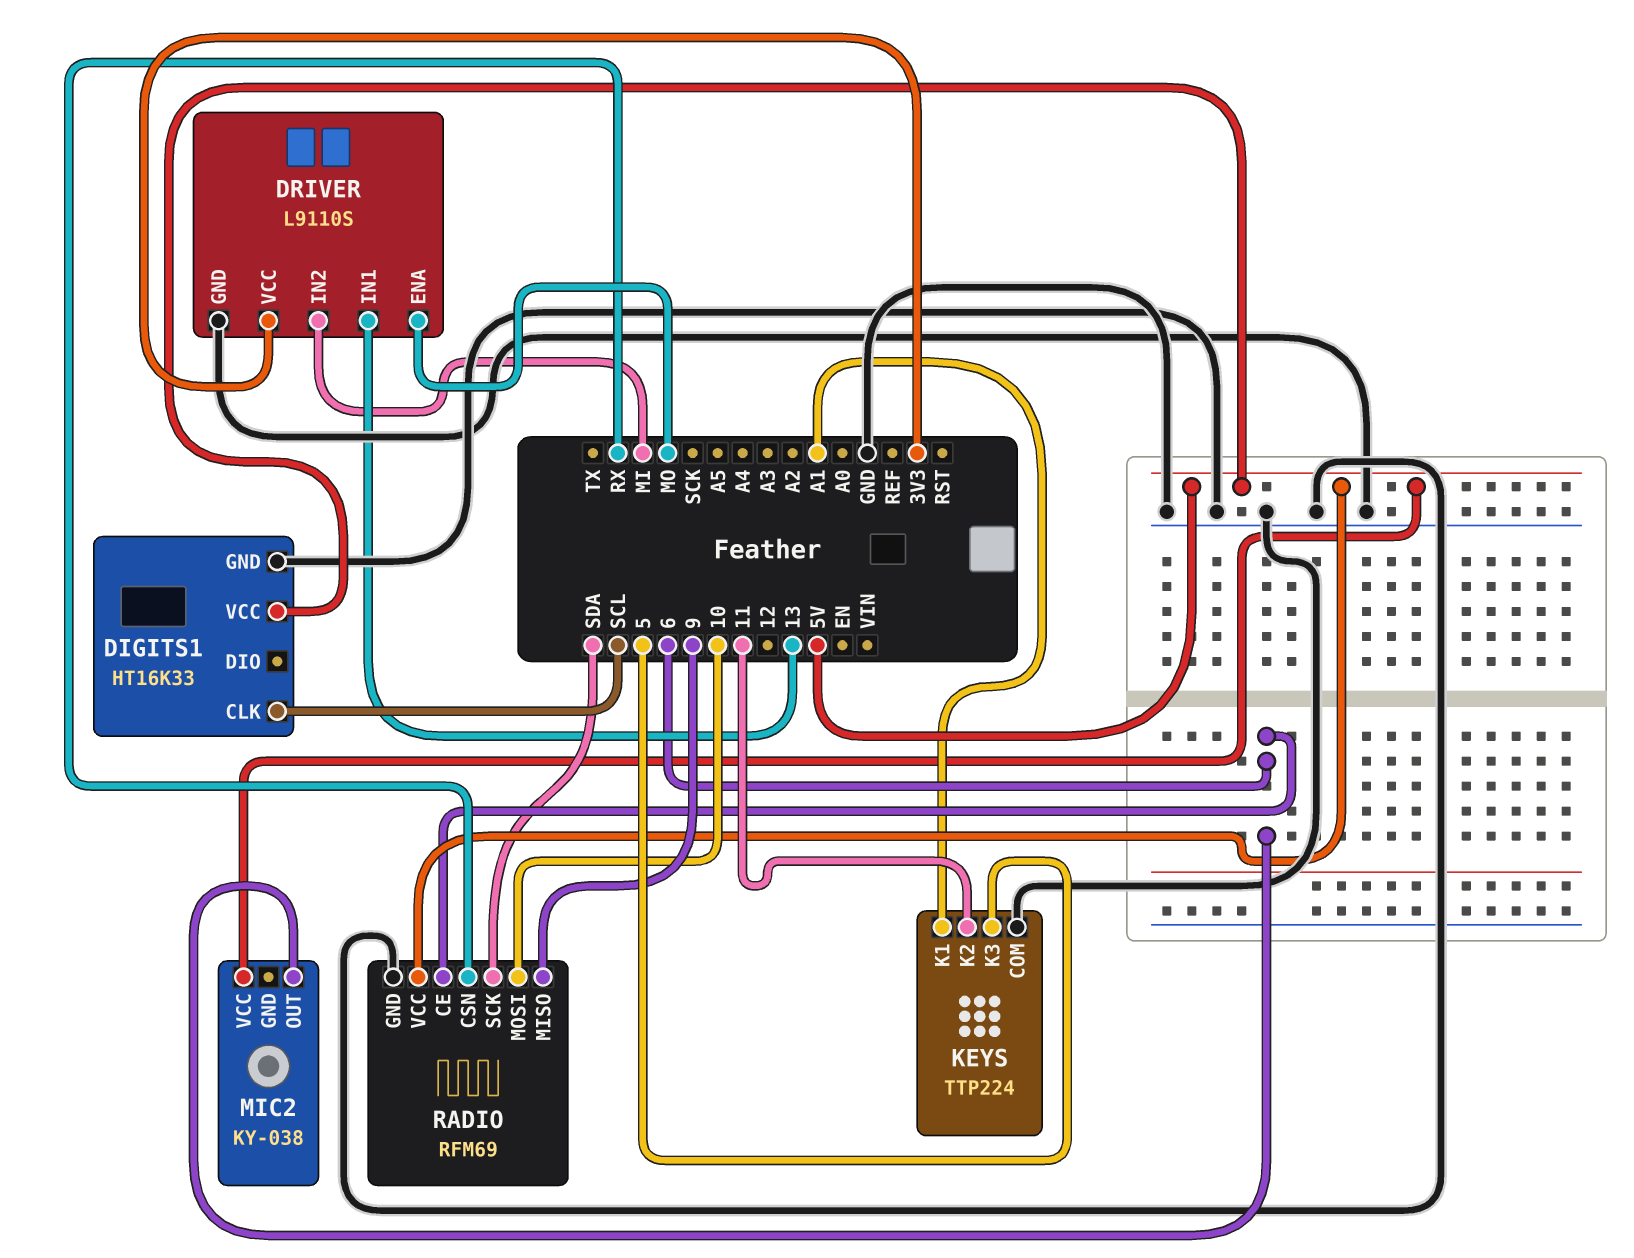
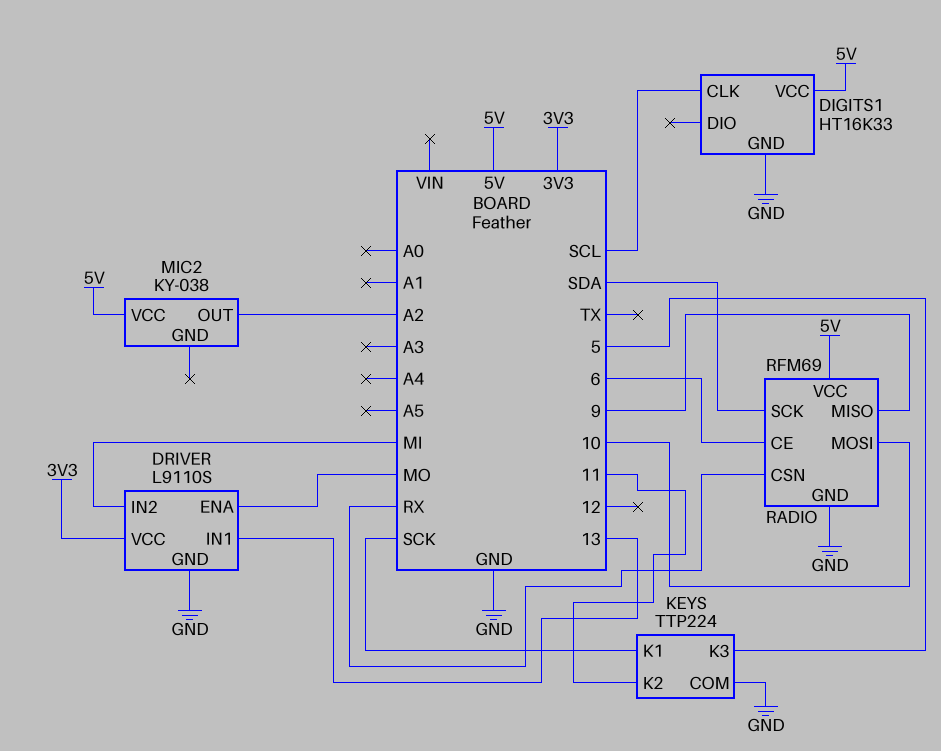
KEYS pin K1: A1 -> SCK
MIC2 pin OUT: 6 -> A2

